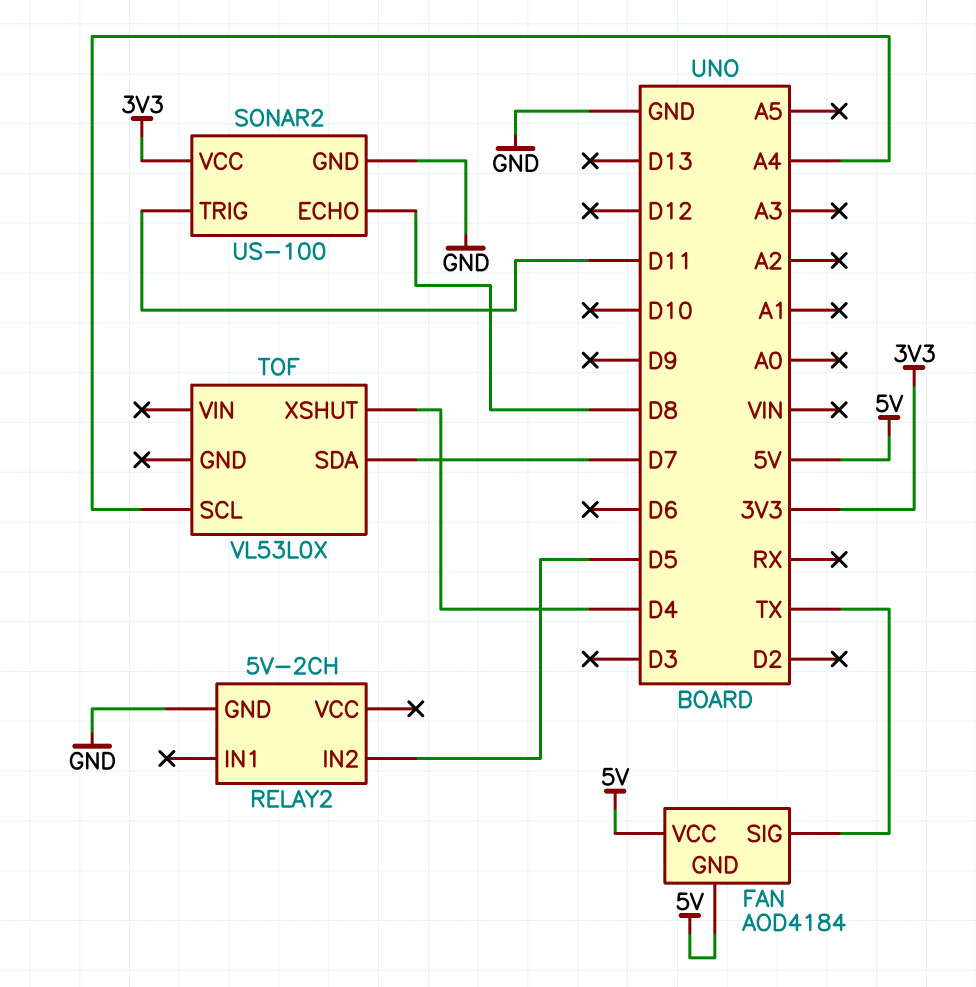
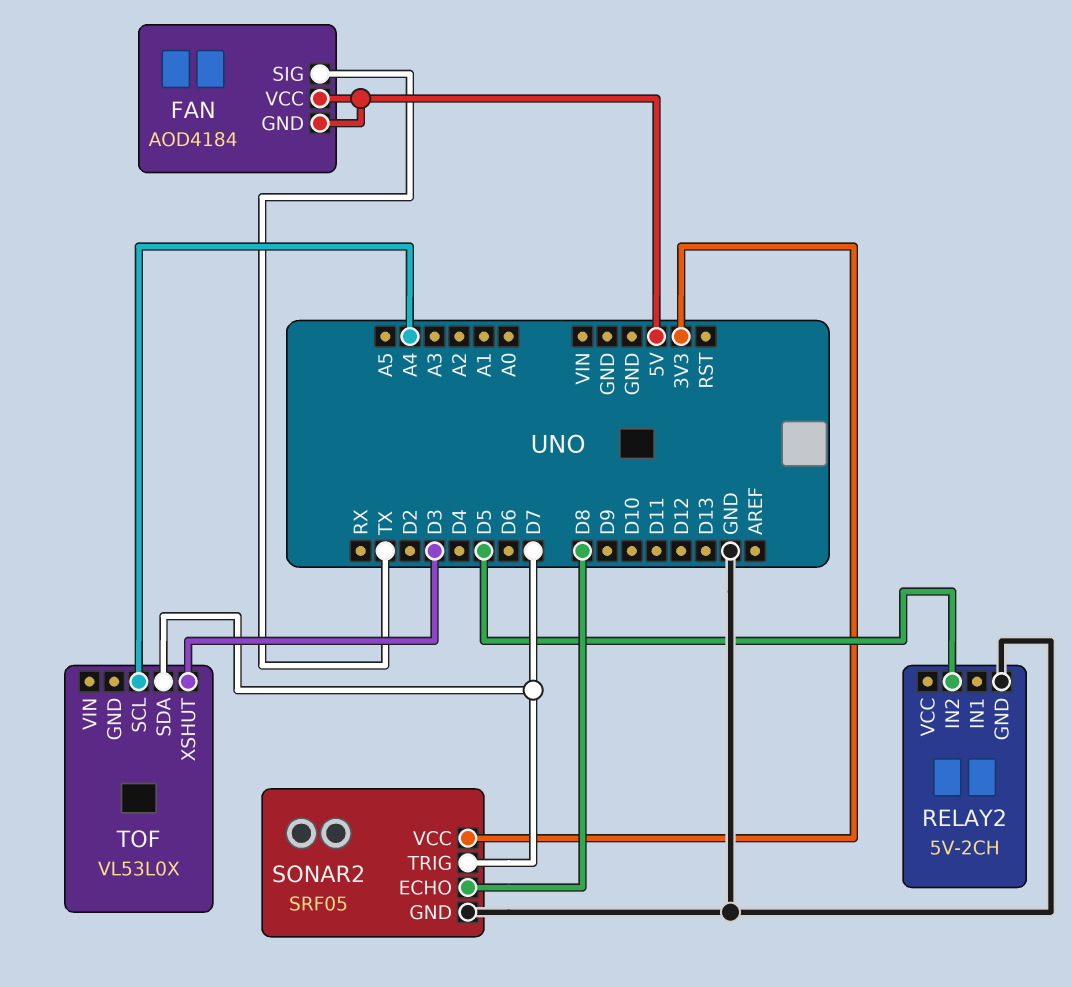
SONAR2: US-100 -> SRF05
SONAR2 pin TRIG: D11 -> D7
TOF pin XSHUT: D4 -> D3

